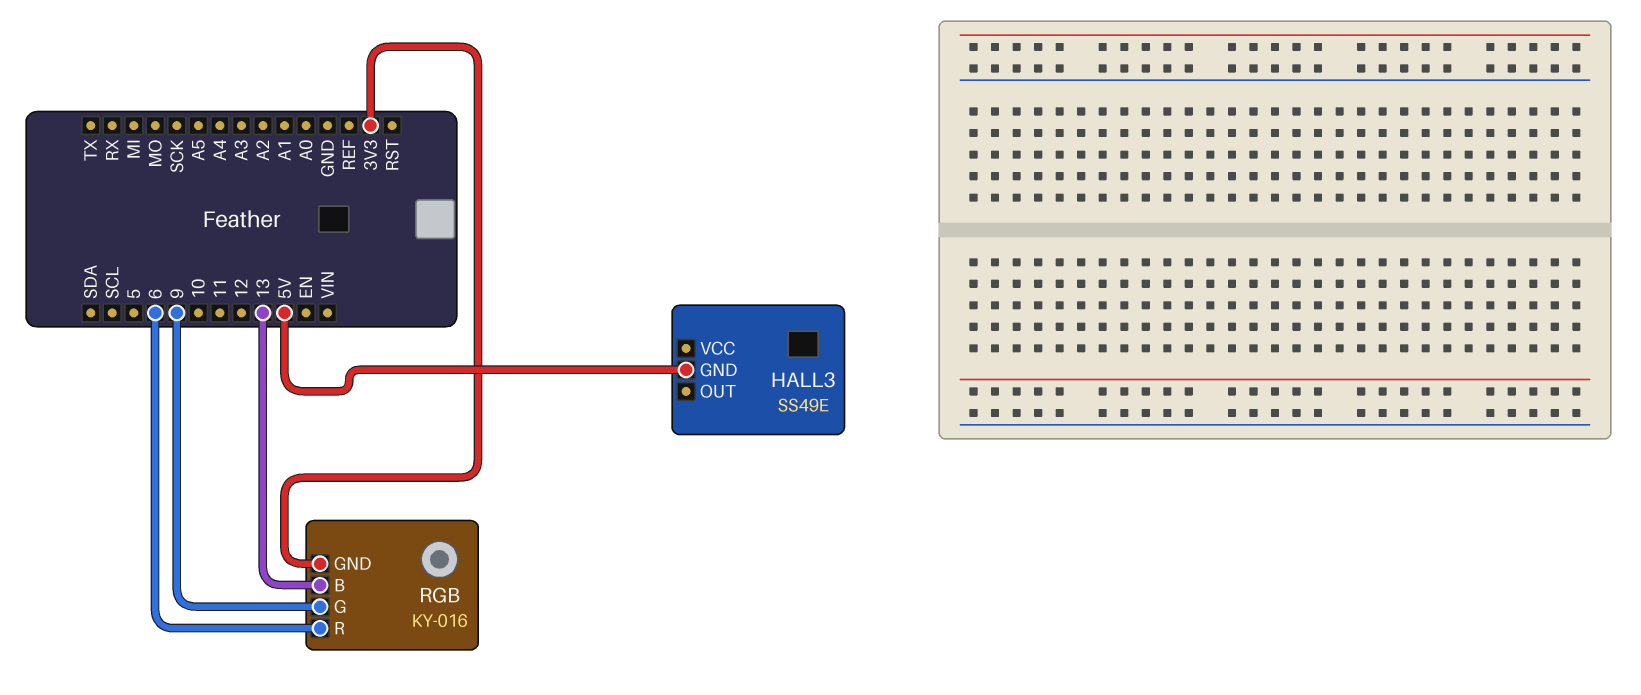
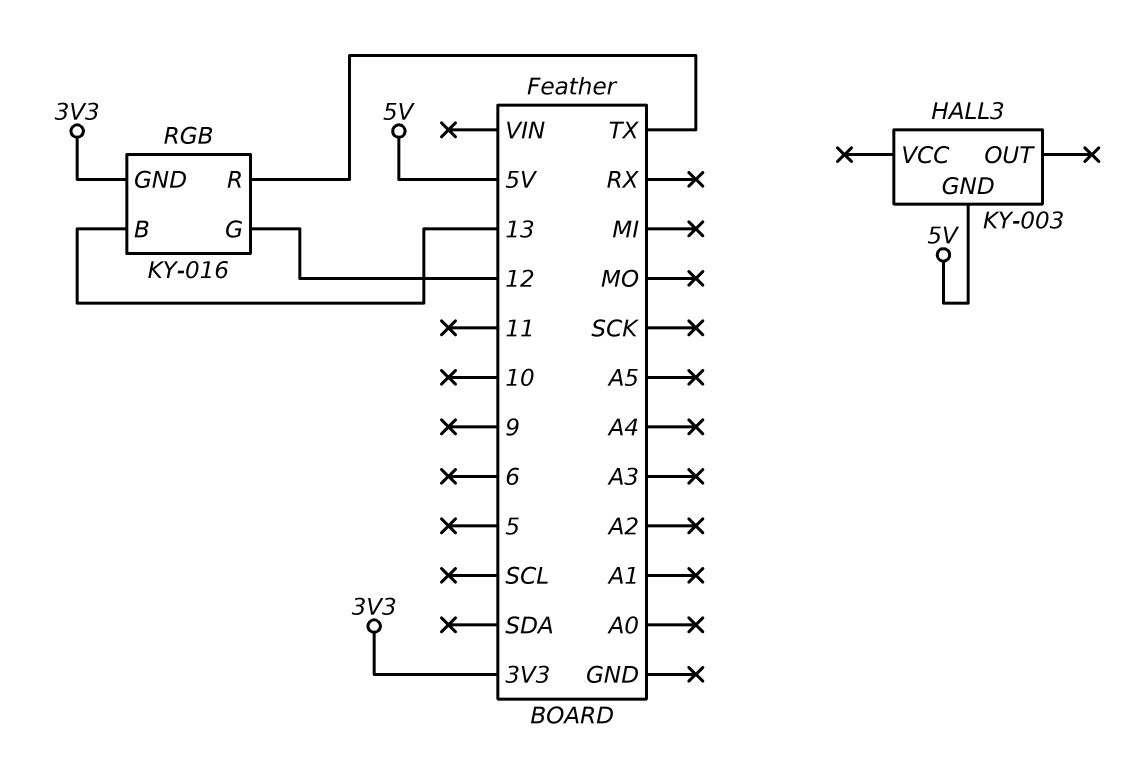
HALL3: SS49E -> KY-003
RGB pin G: 9 -> 12
RGB pin R: 6 -> TX

